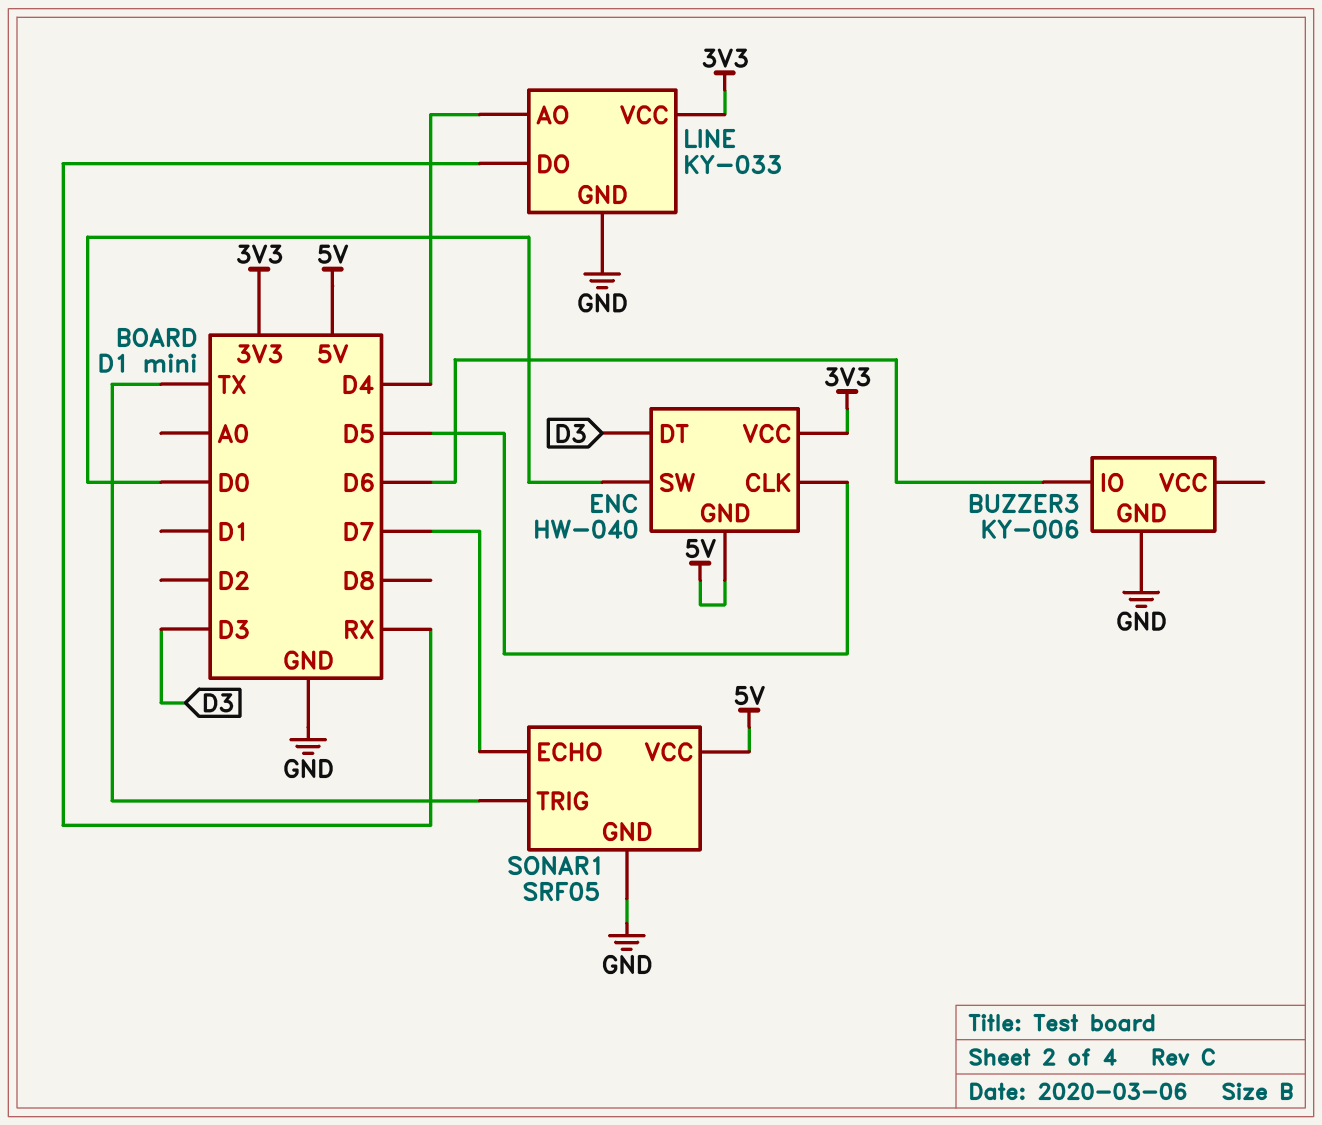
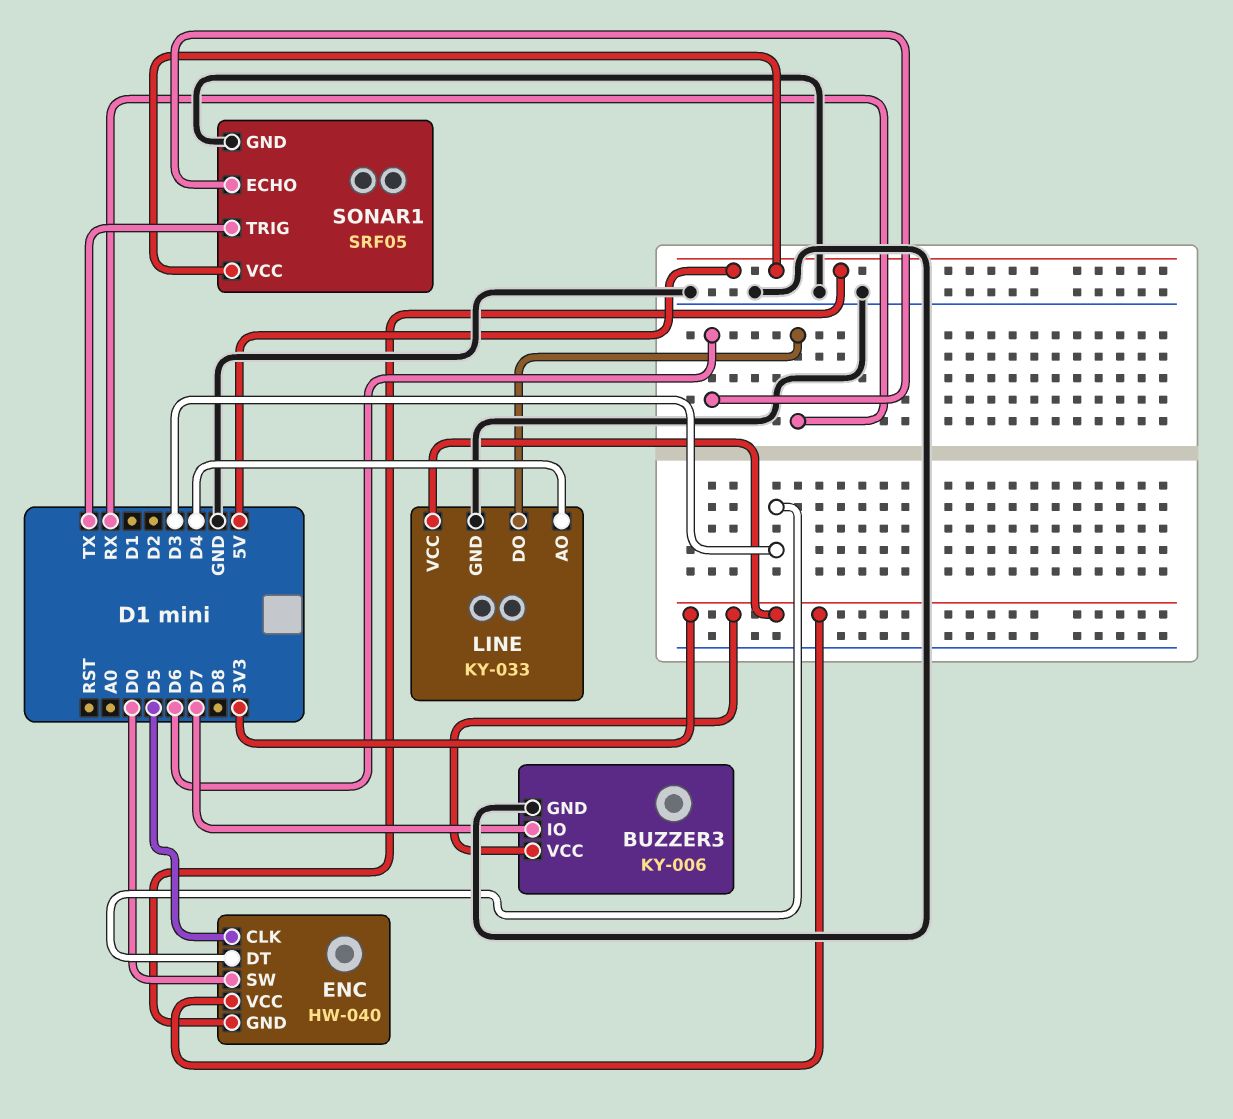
BUZZER3 pin IO: D6 -> D7
BUZZER3 pin VCC: none -> 3V3
SONAR1 pin ECHO: D7 -> D6

